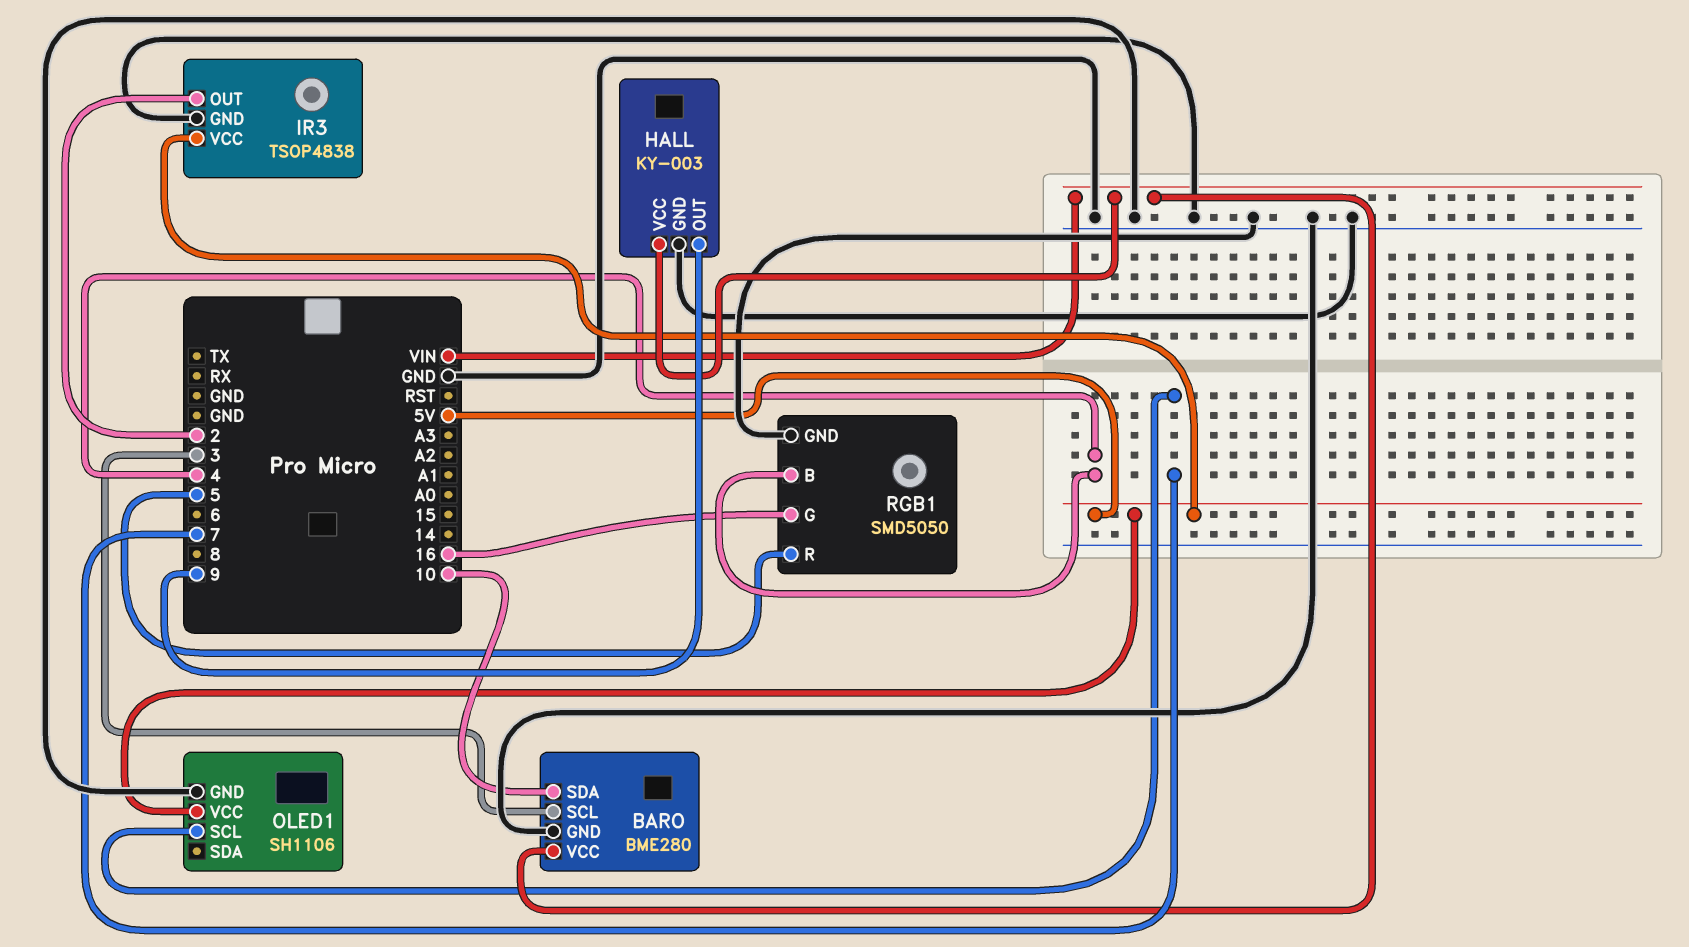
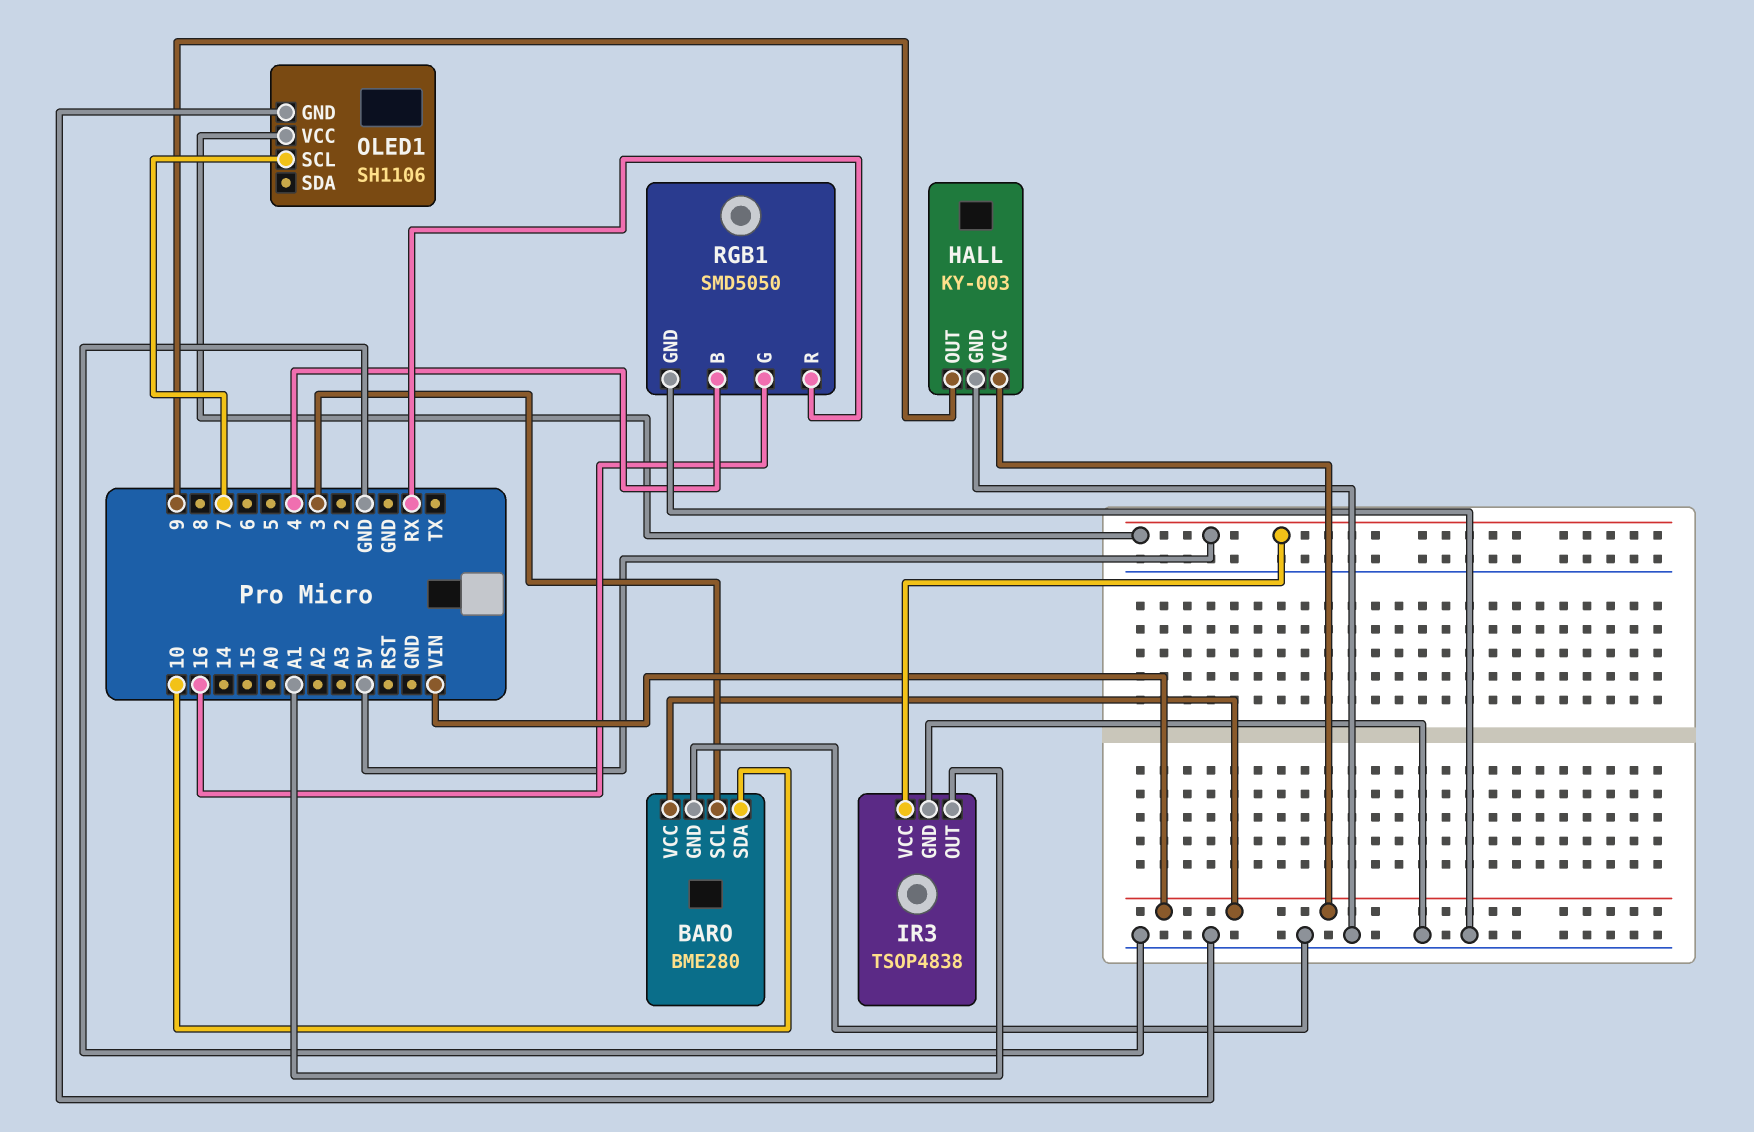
IR3 pin OUT: 2 -> A1
RGB1 pin R: 5 -> RX

